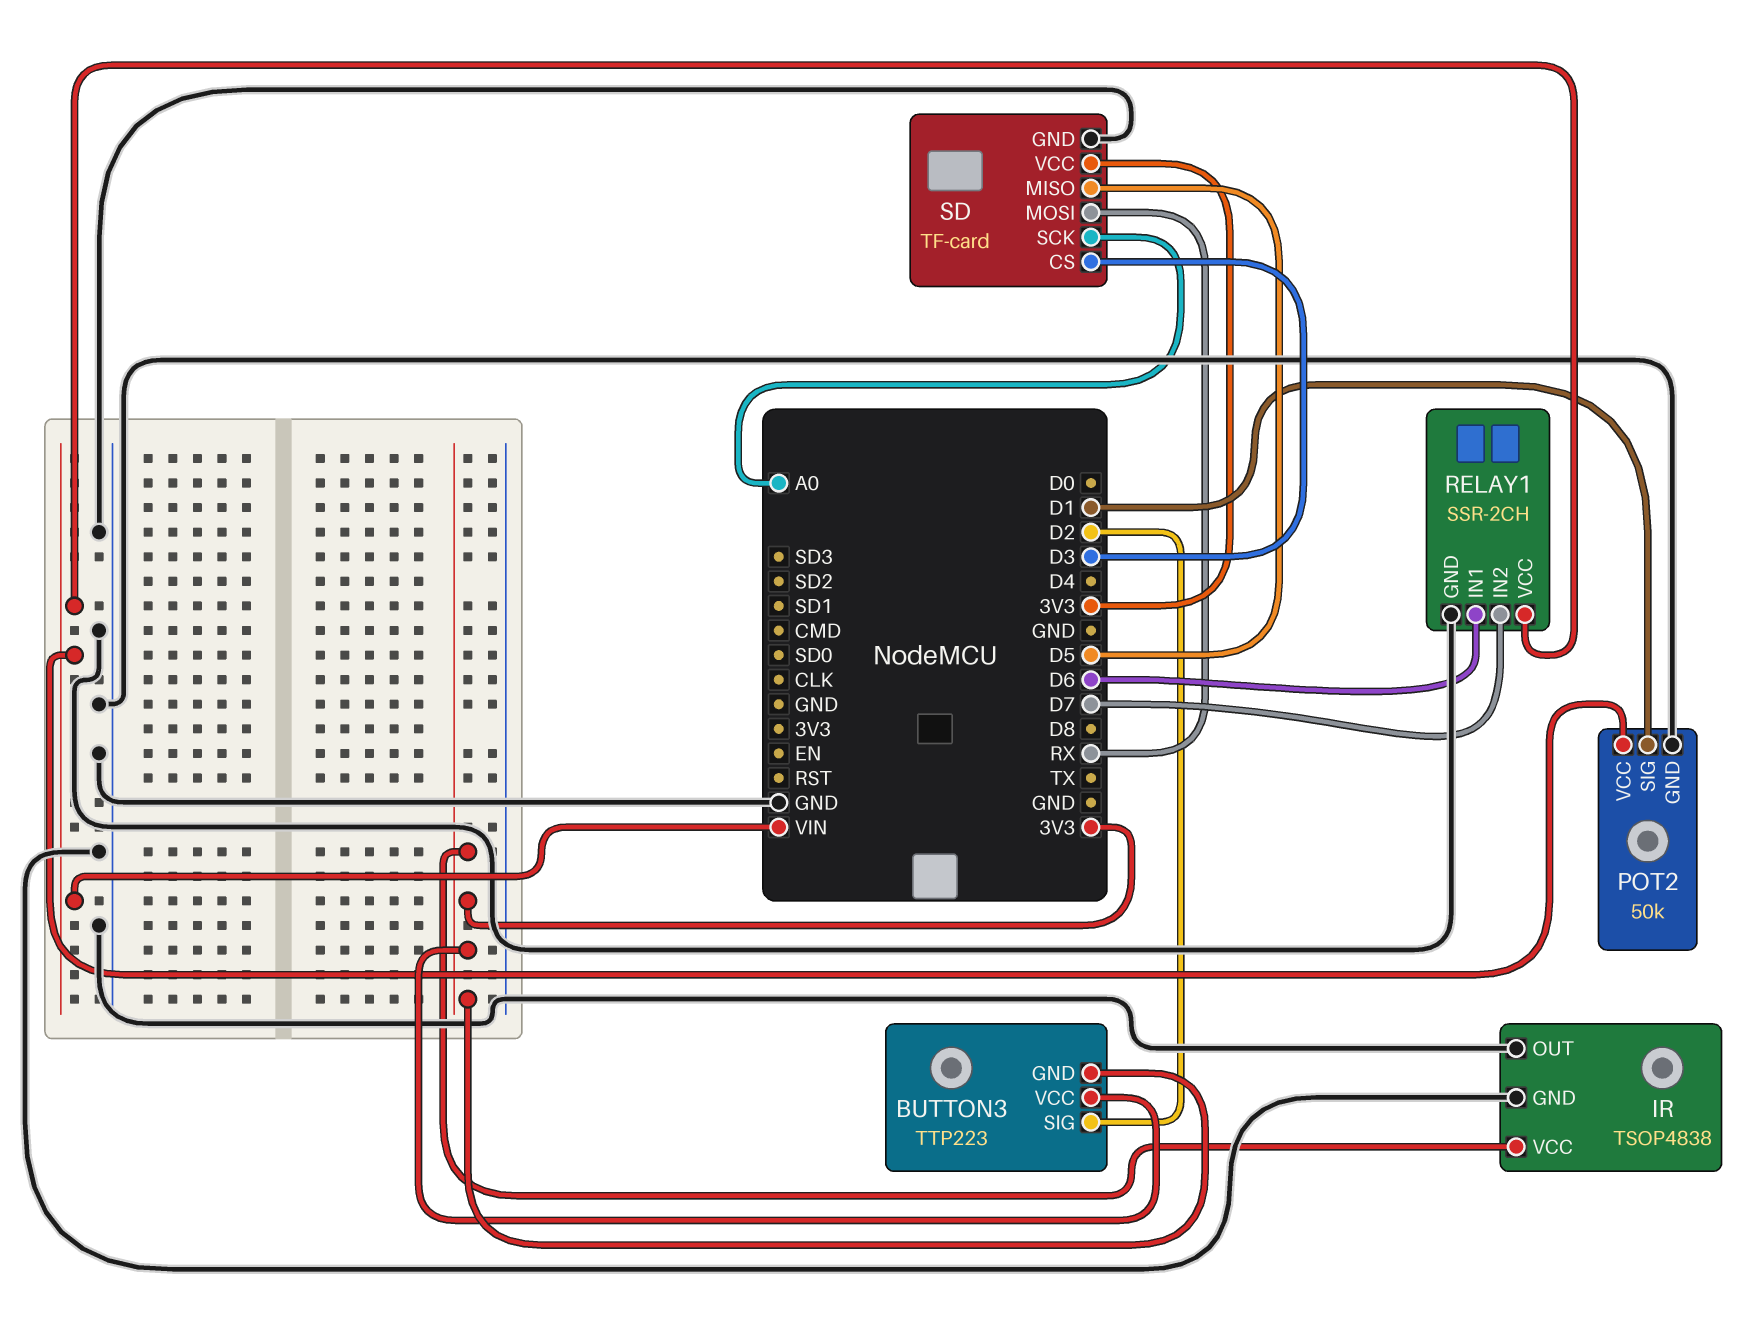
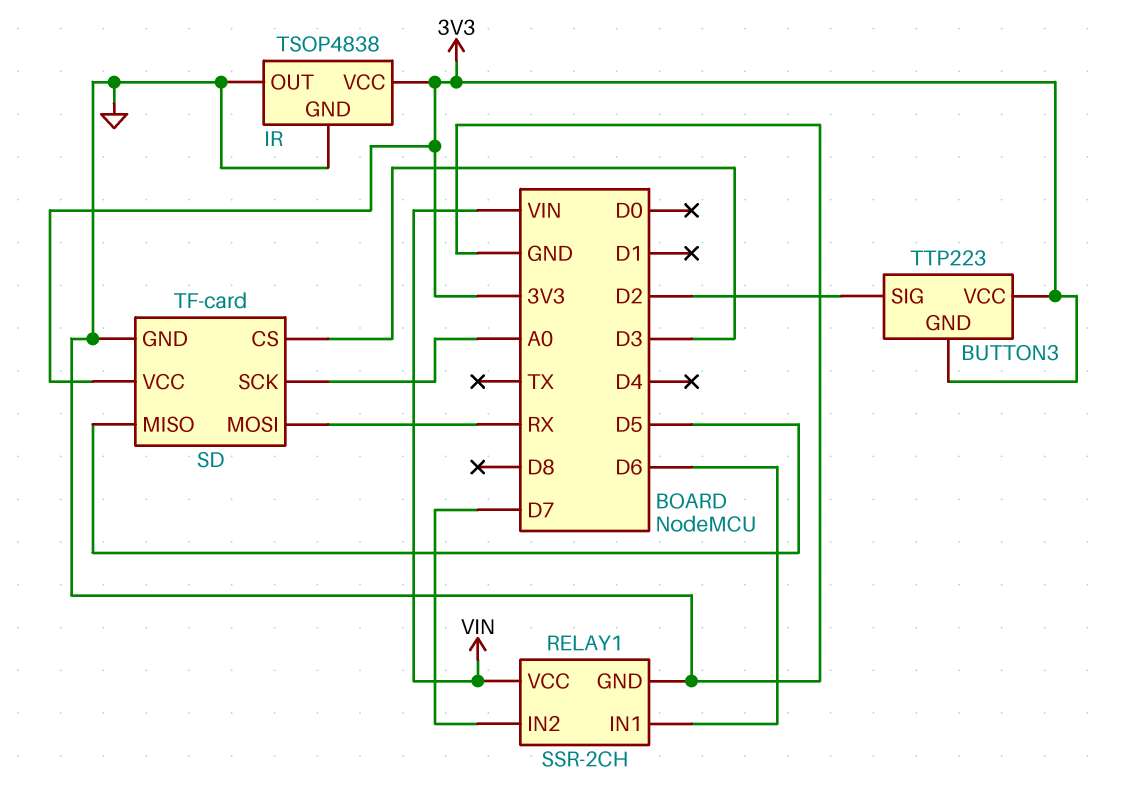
POT2: 50k -> none
POT2 pin GND: GND -> none
POT2 pin SIG: D1 -> none
POT2 pin VCC: VIN -> none

